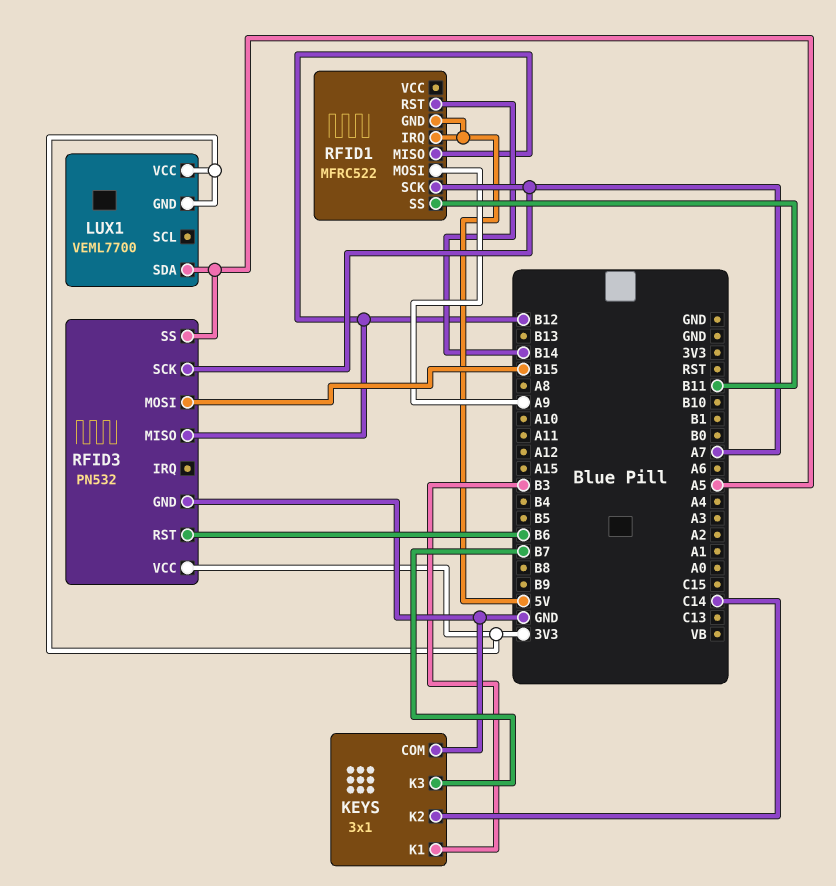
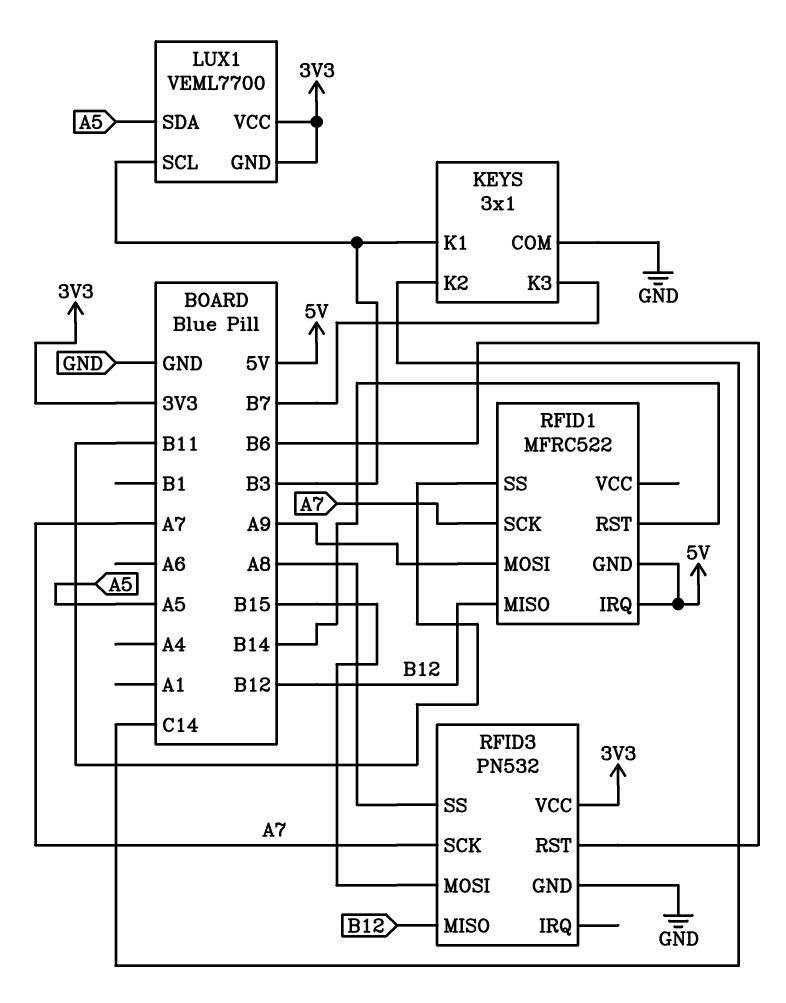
LUX1 pin SCL: none -> B3
RFID3 pin SS: A5 -> A8

